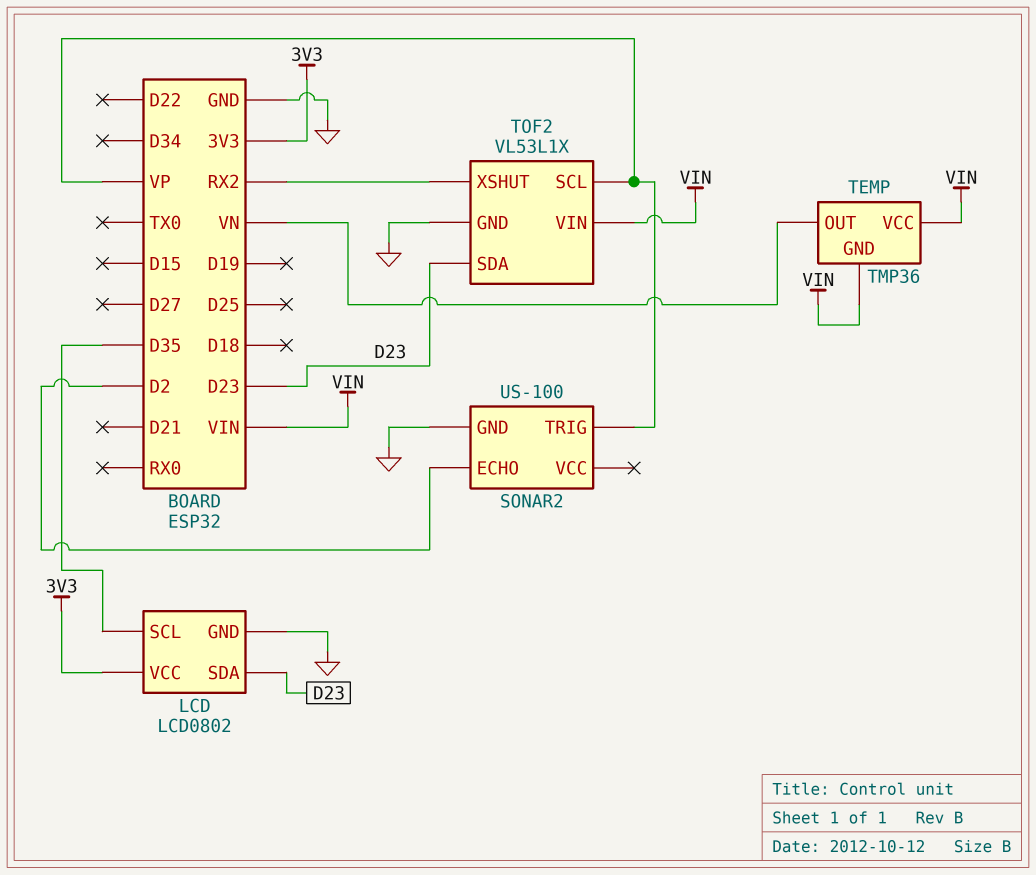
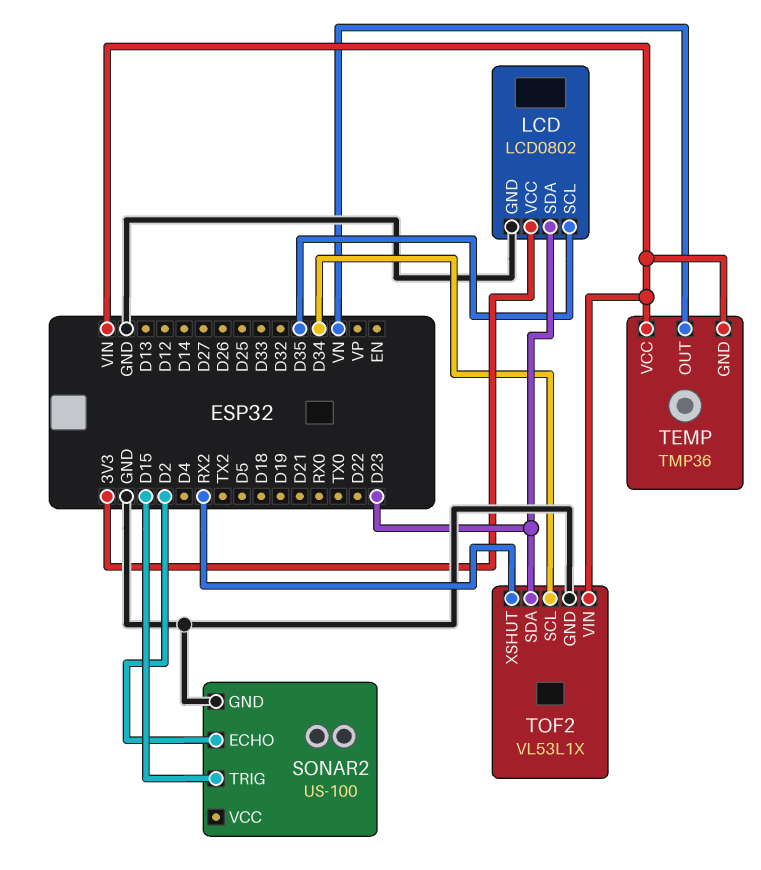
SONAR2 pin TRIG: VP -> D15
TOF2 pin SCL: VP -> D34

